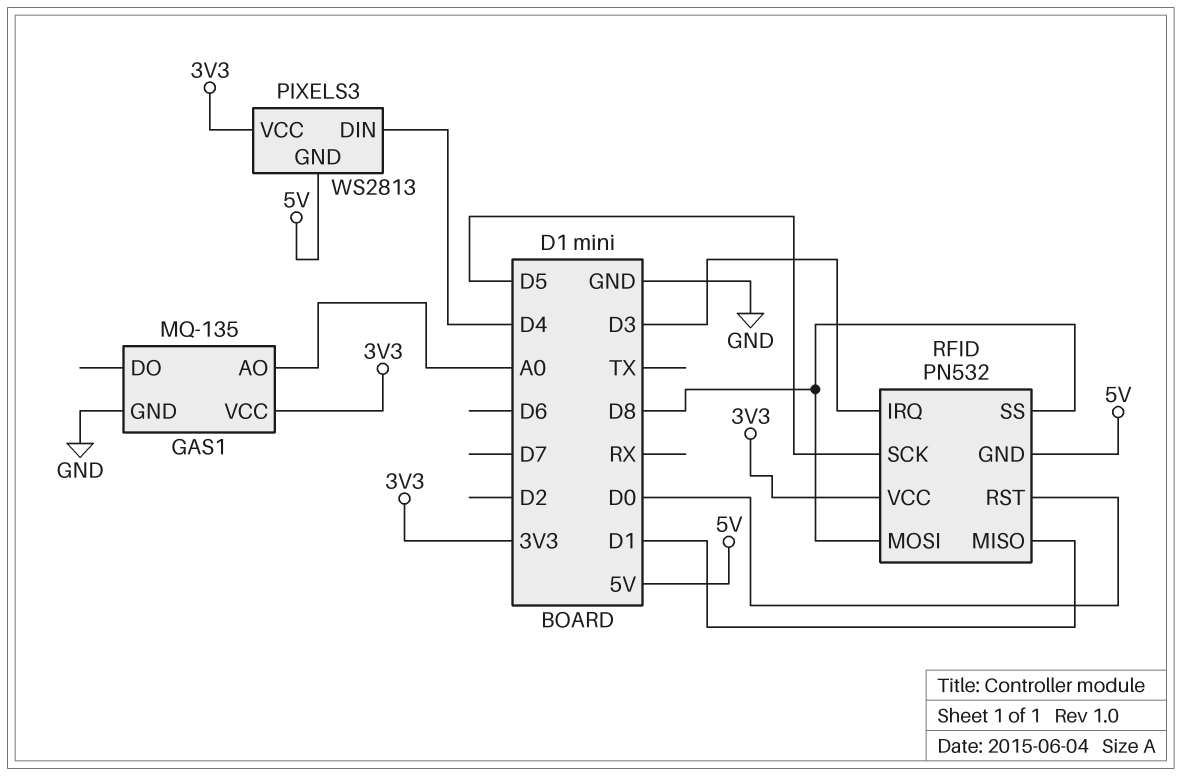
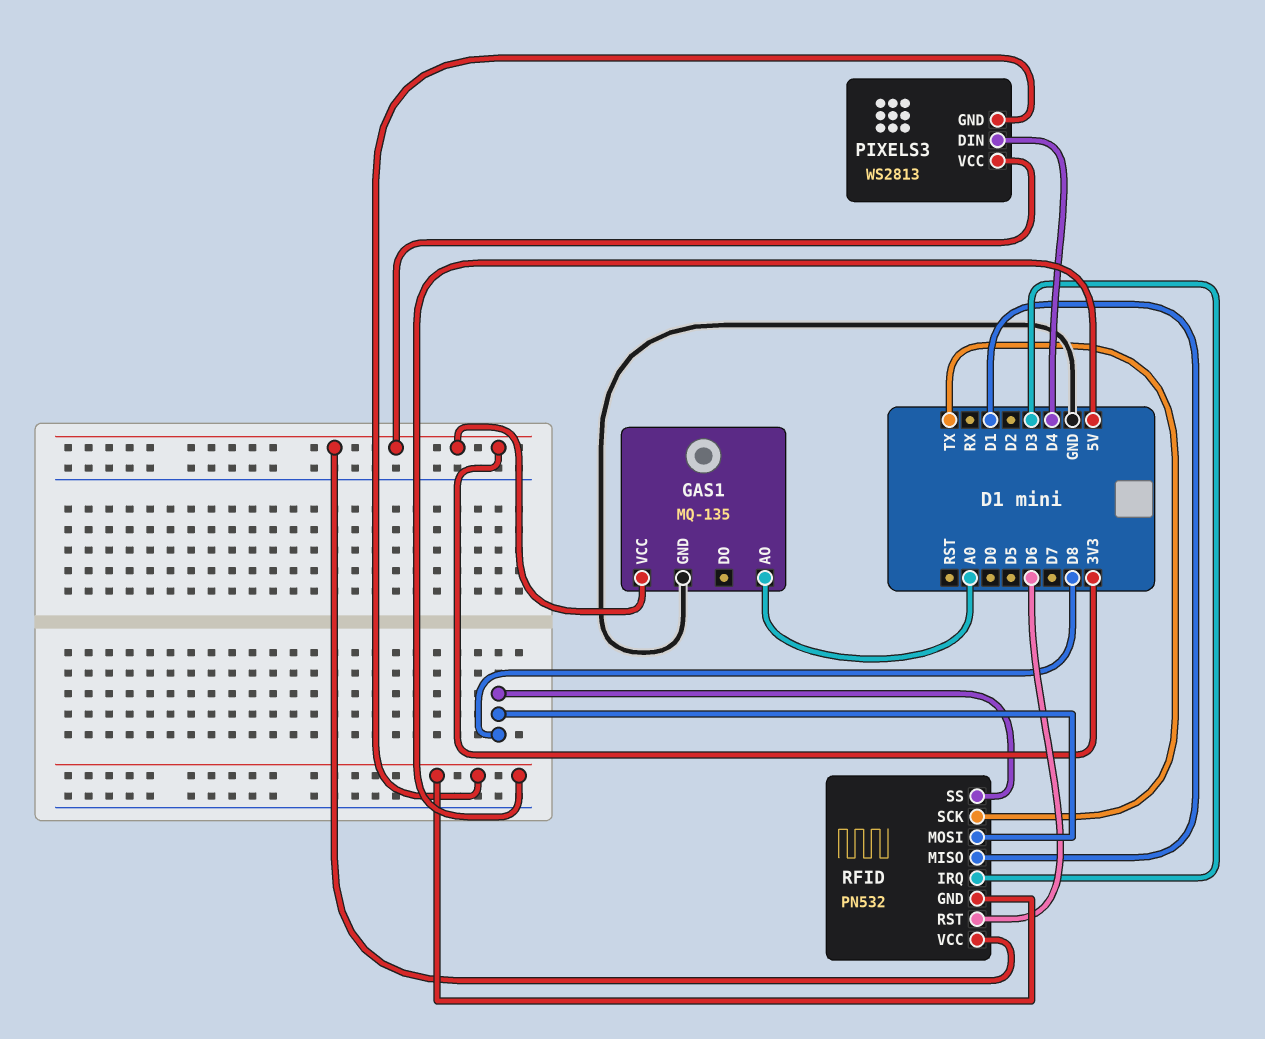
RFID pin RST: D0 -> D6
RFID pin SCK: D5 -> TX

